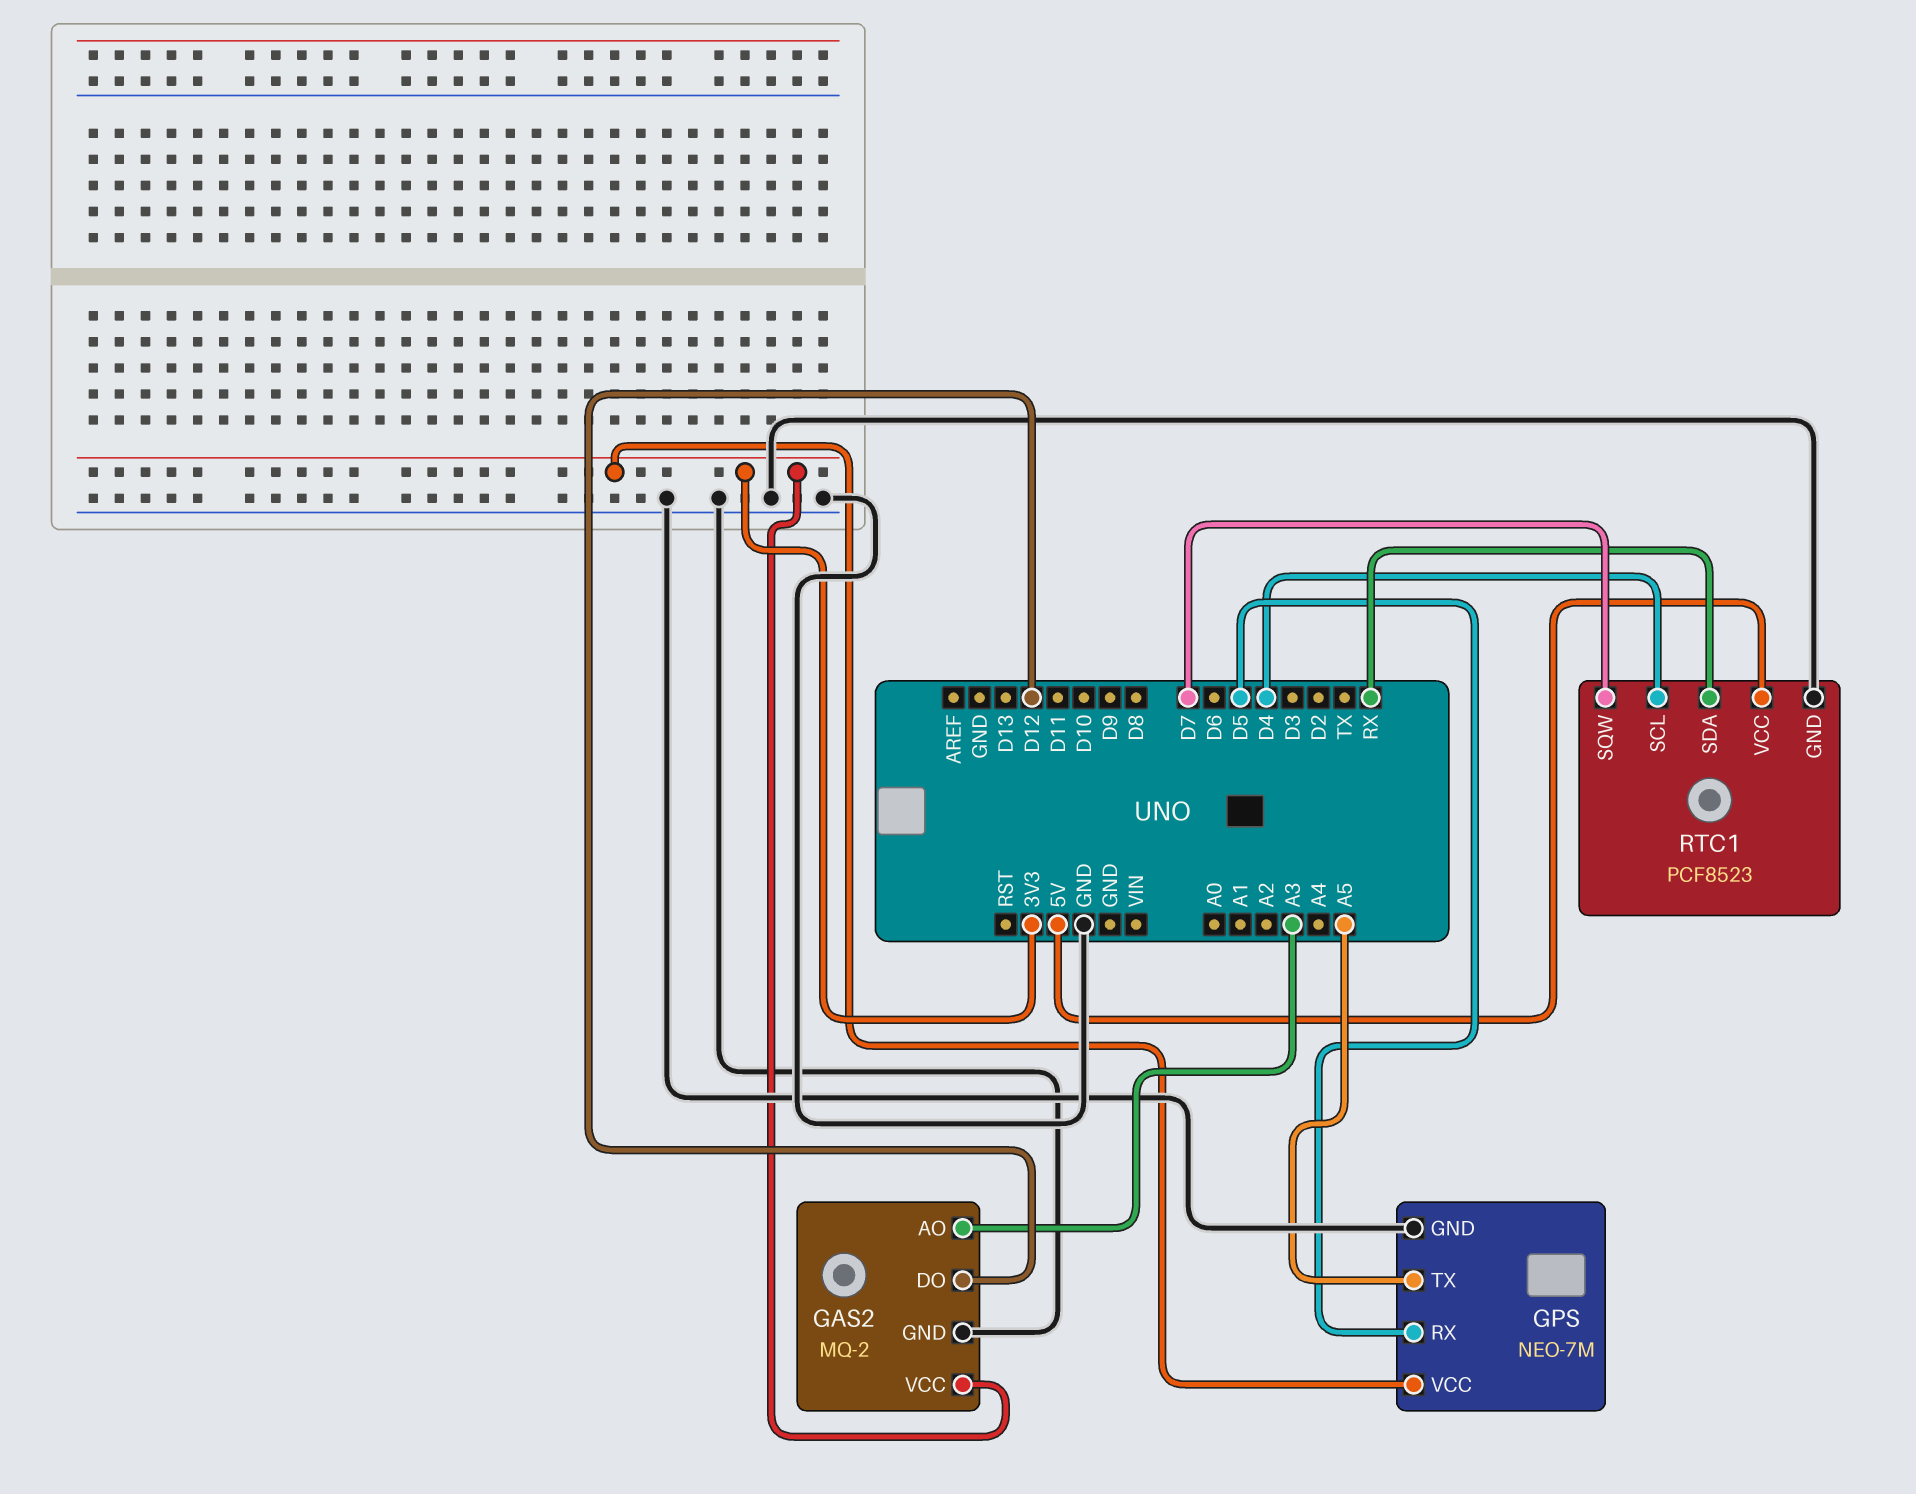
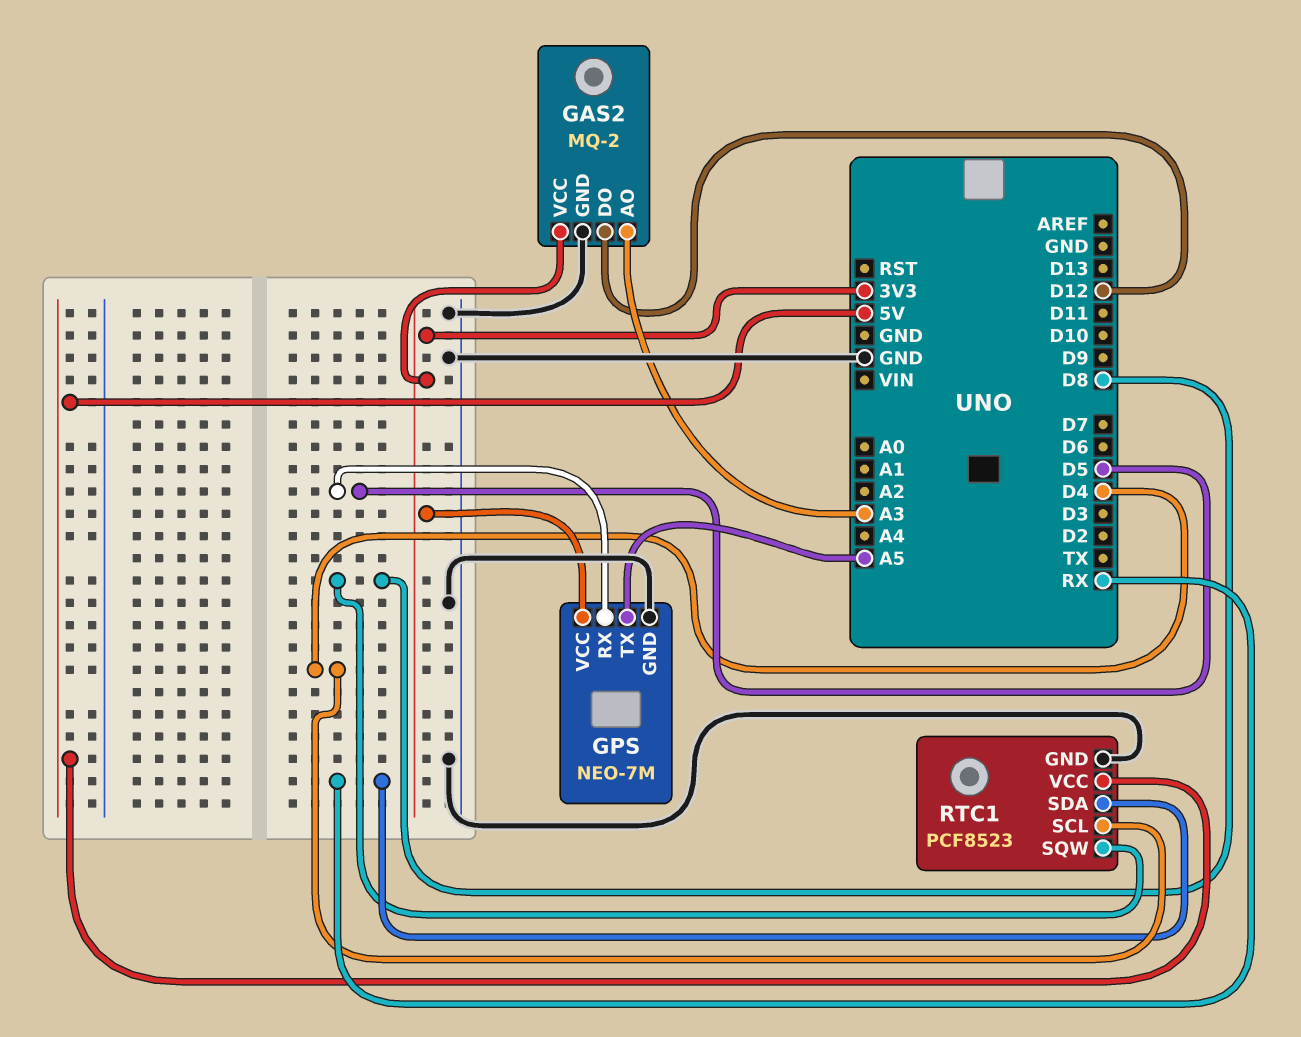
RTC1 pin SQW: D7 -> D8

